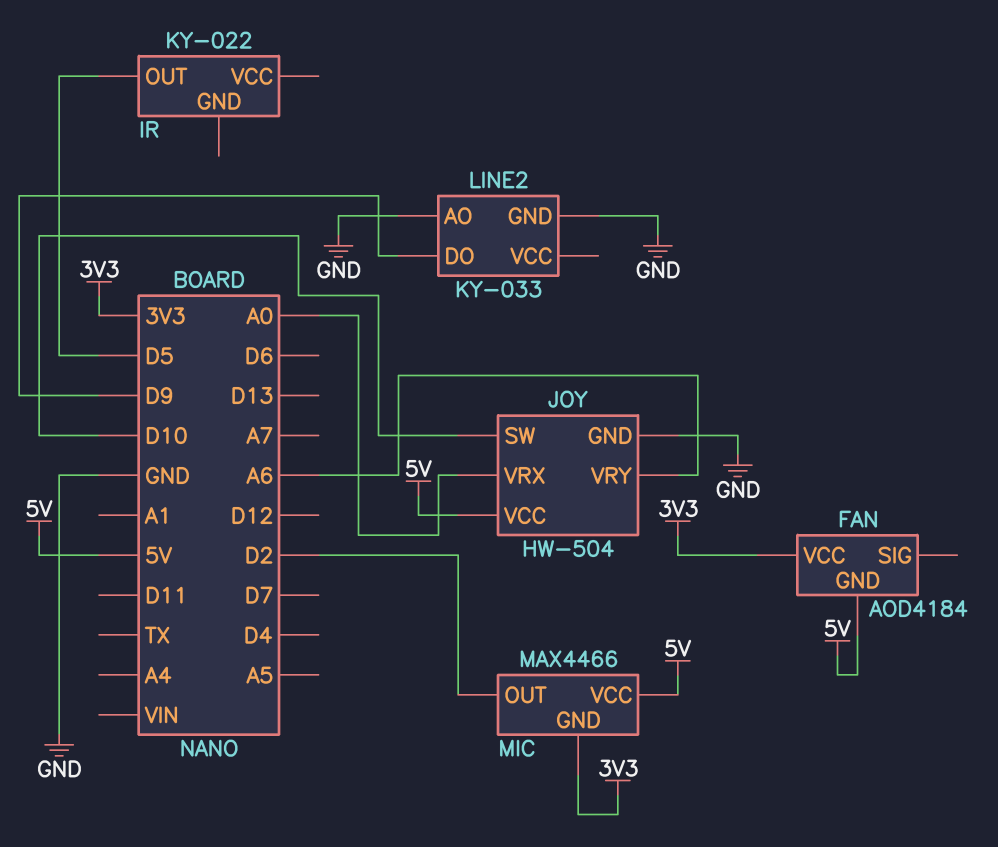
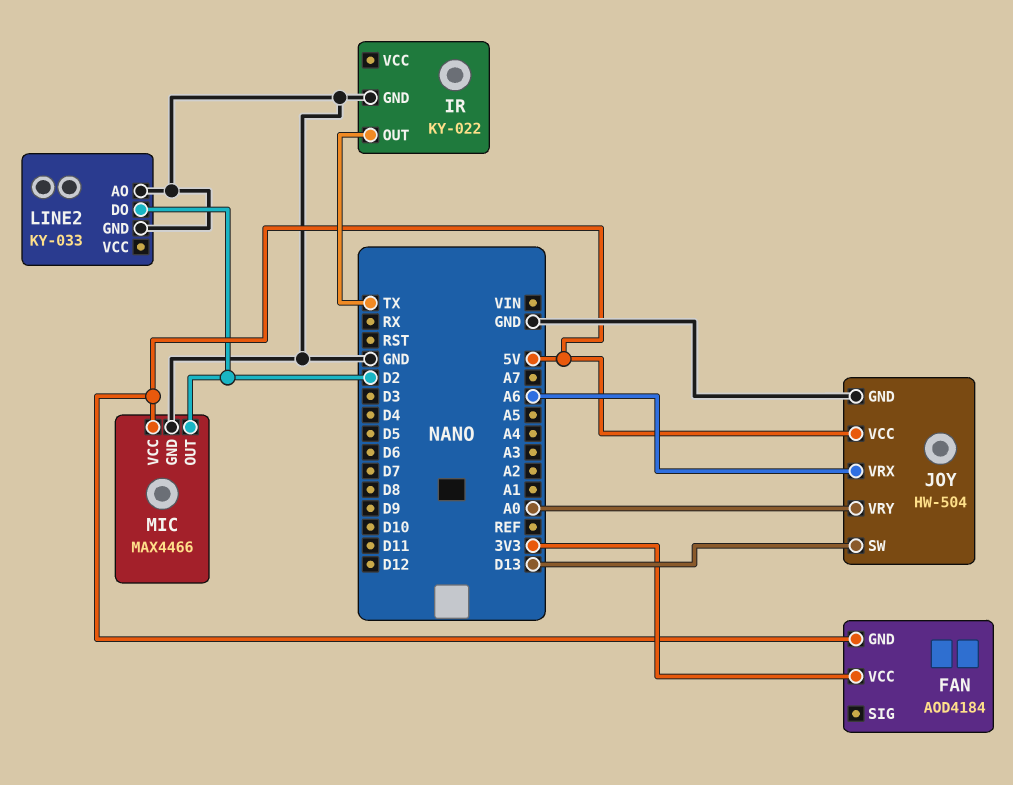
IR pin GND: none -> GND
IR pin OUT: D5 -> TX
JOY pin SW: D10 -> D13
JOY pin VRX: A0 -> A6
JOY pin VRY: A6 -> A0
LINE2 pin DO: D9 -> D2
MIC pin GND: 3V3 -> GND

